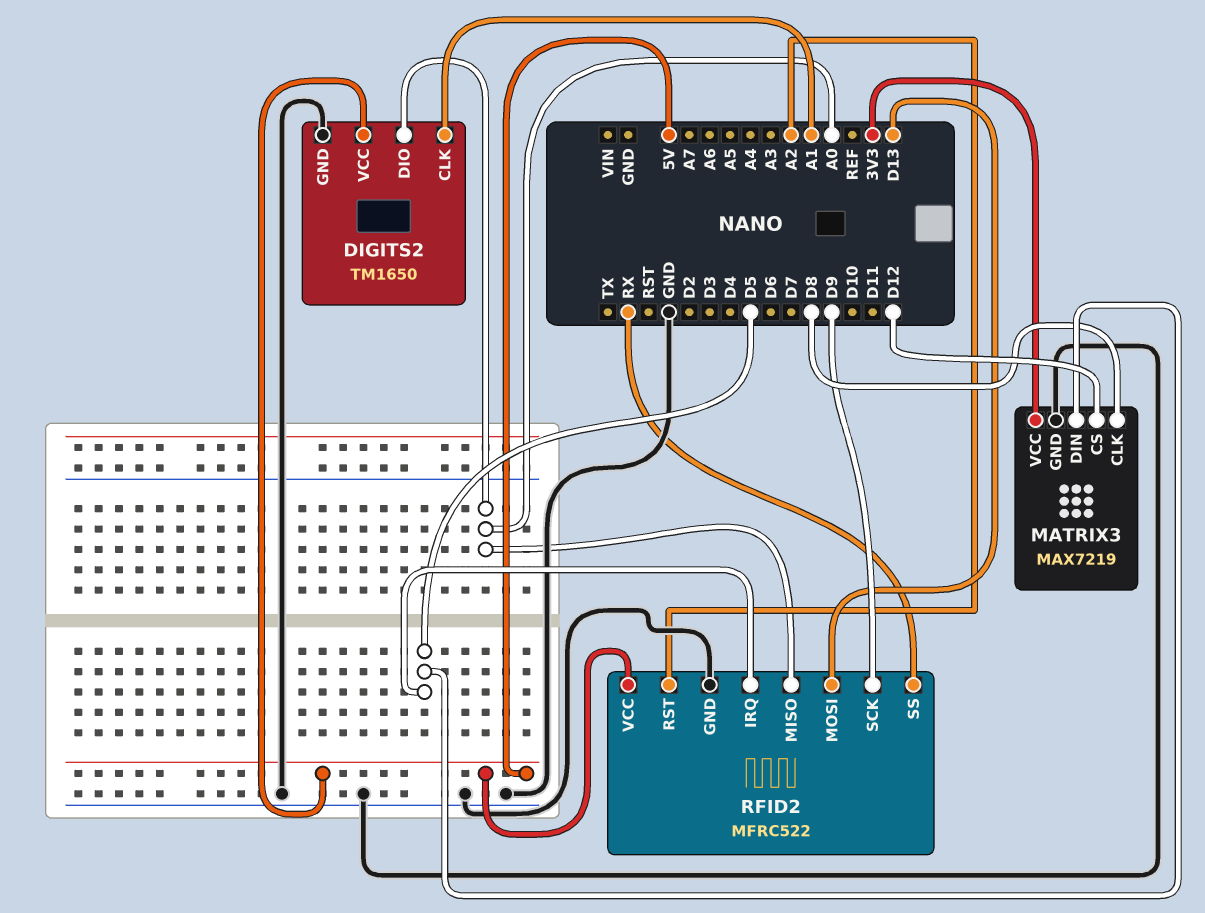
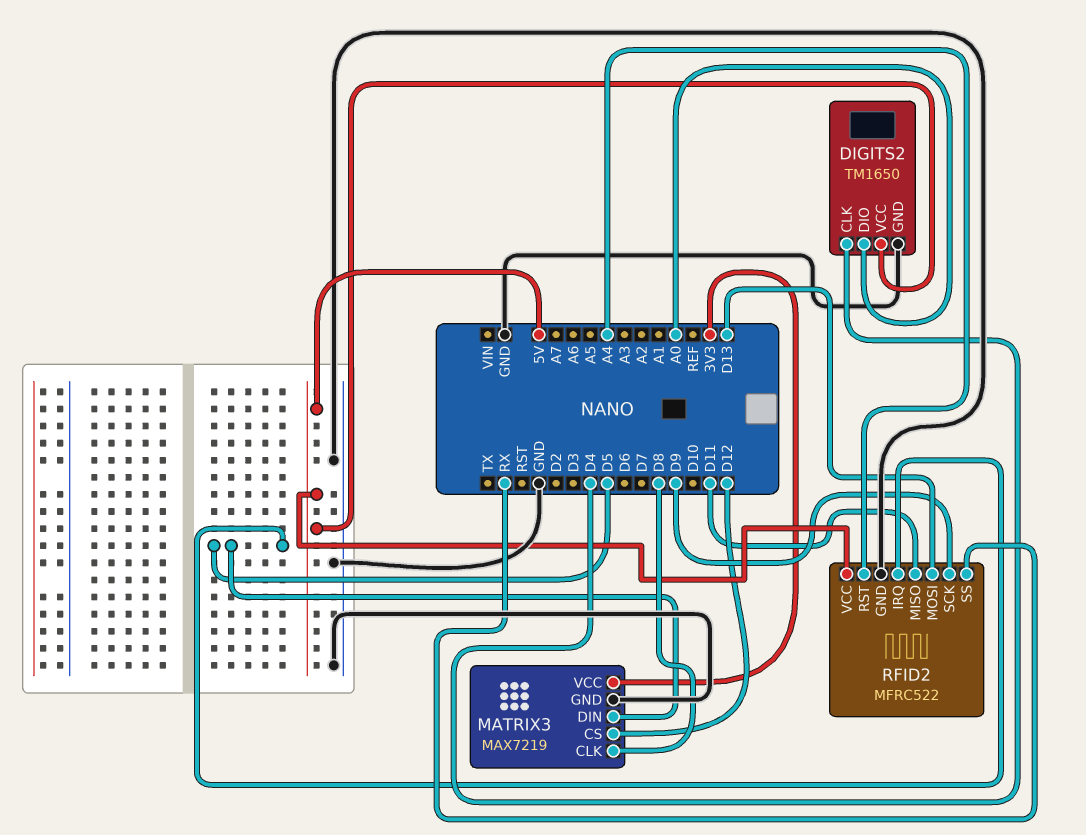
DIGITS2 pin CLK: A1 -> D4
RFID2 pin MISO: A0 -> D11
RFID2 pin RST: A2 -> A4

